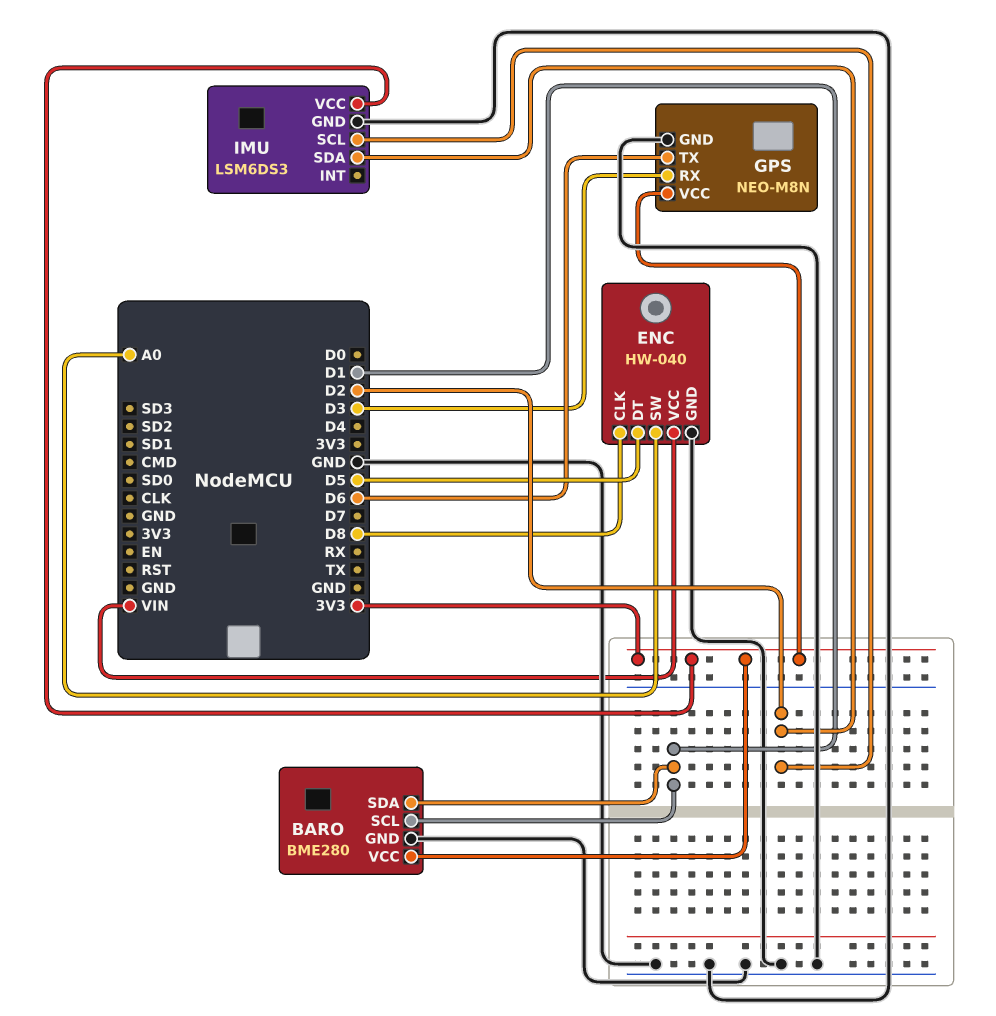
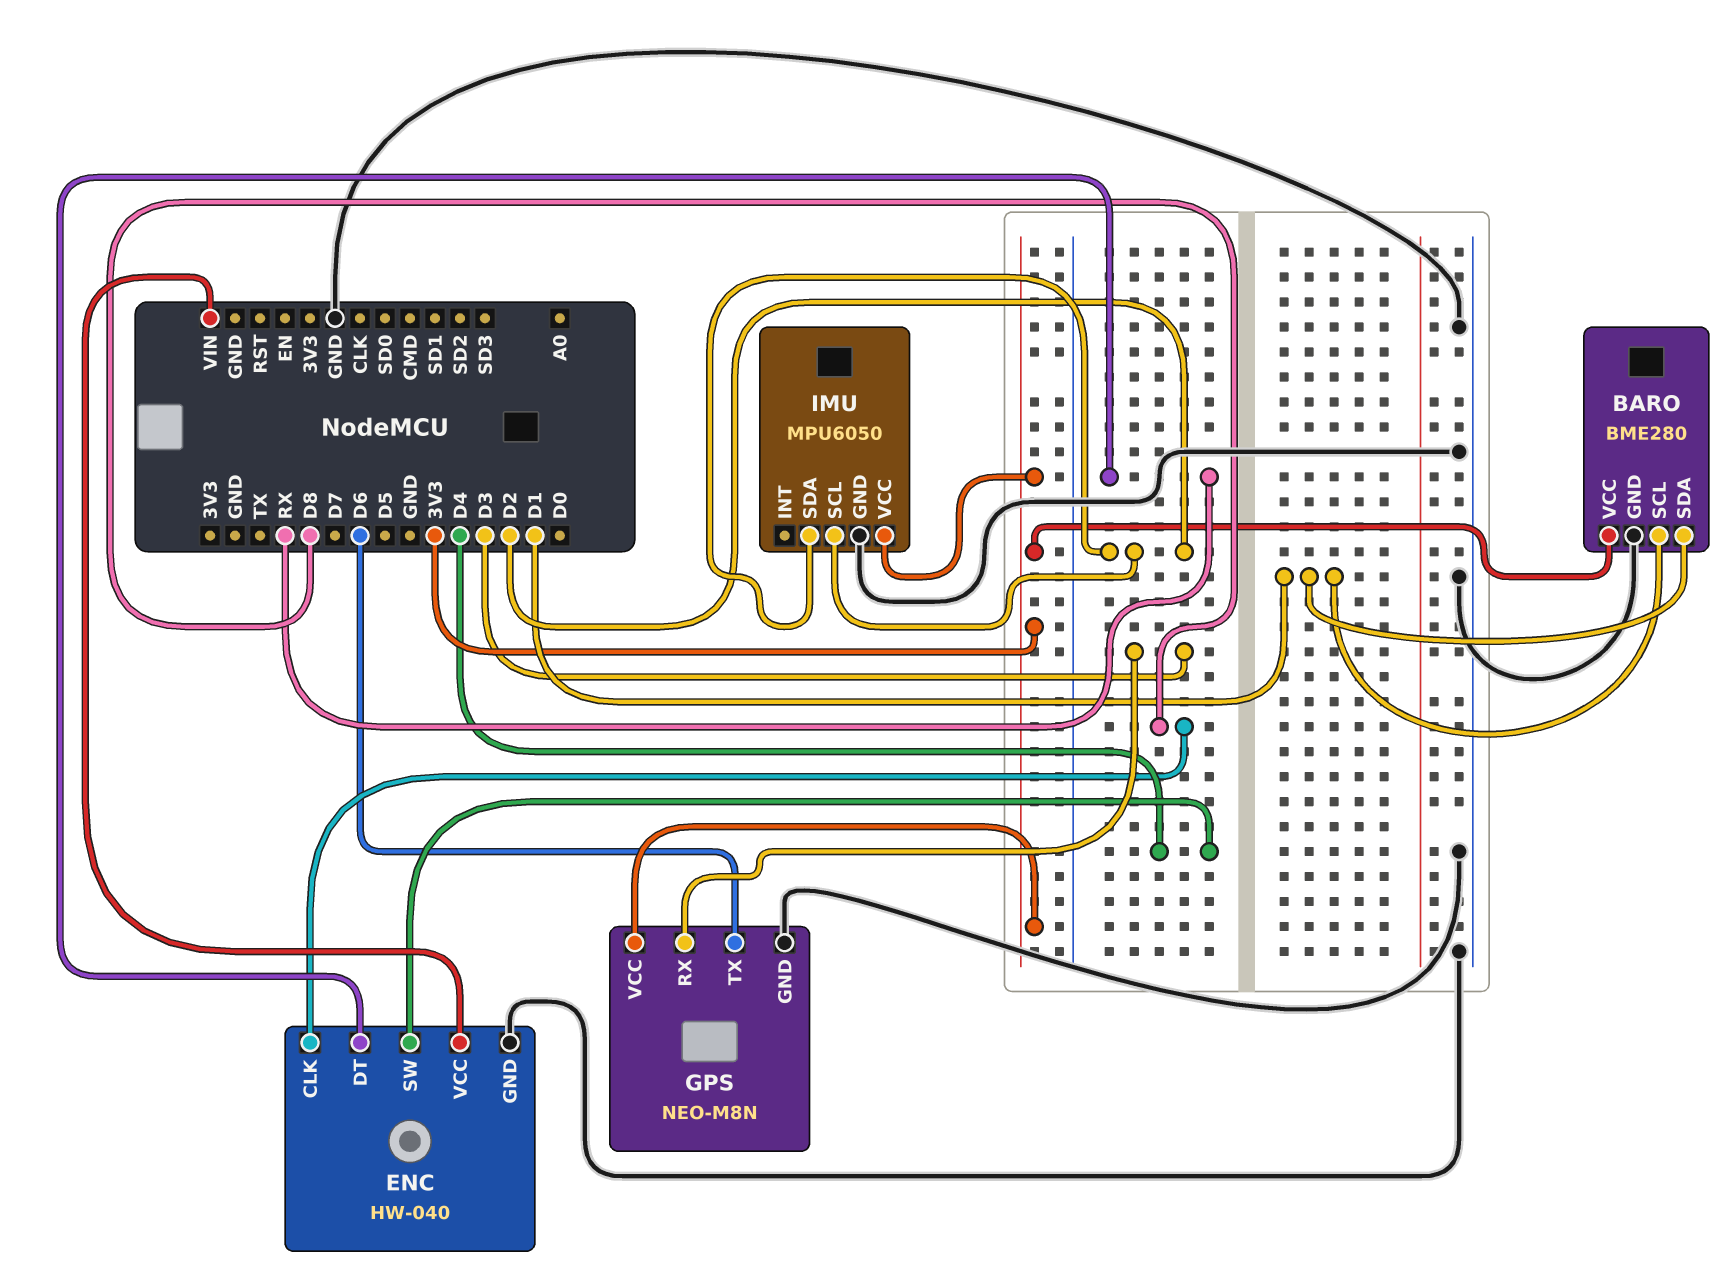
ENC pin DT: D5 -> RX
ENC pin SW: A0 -> D4
IMU: LSM6DS3 -> MPU6050

